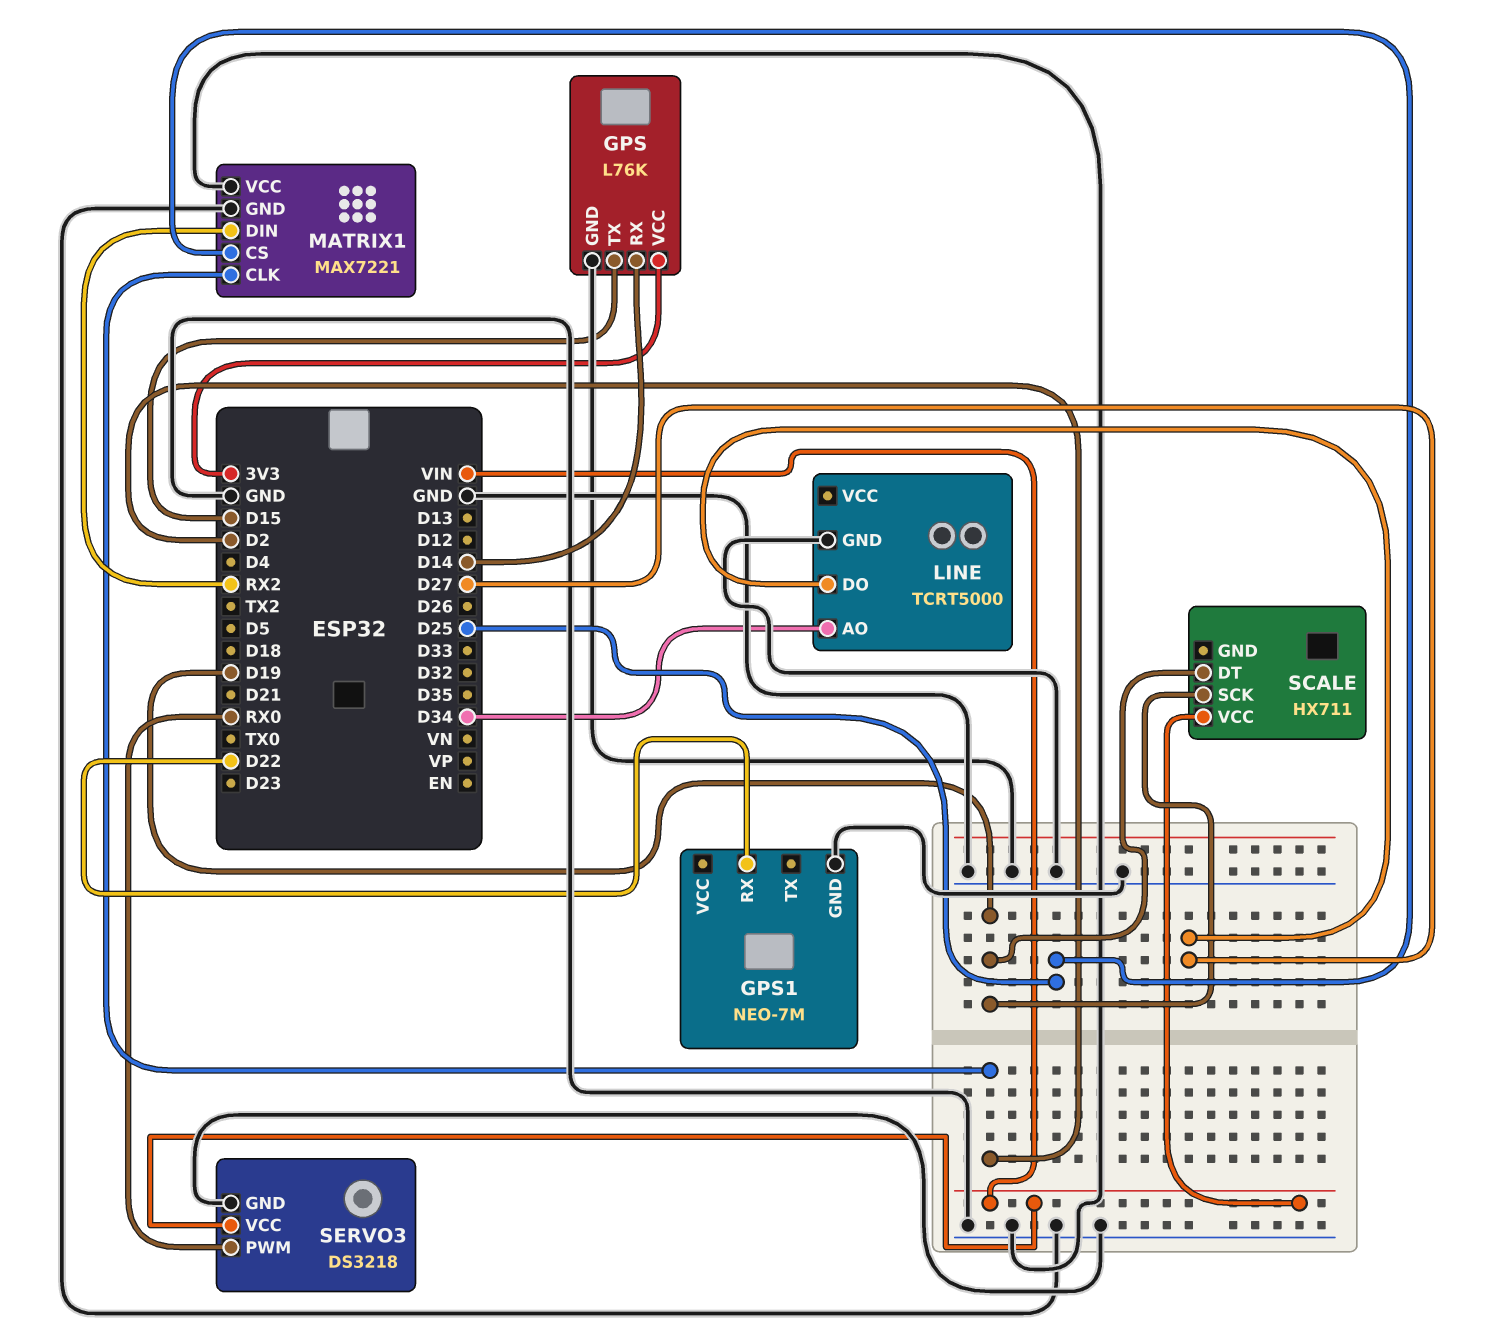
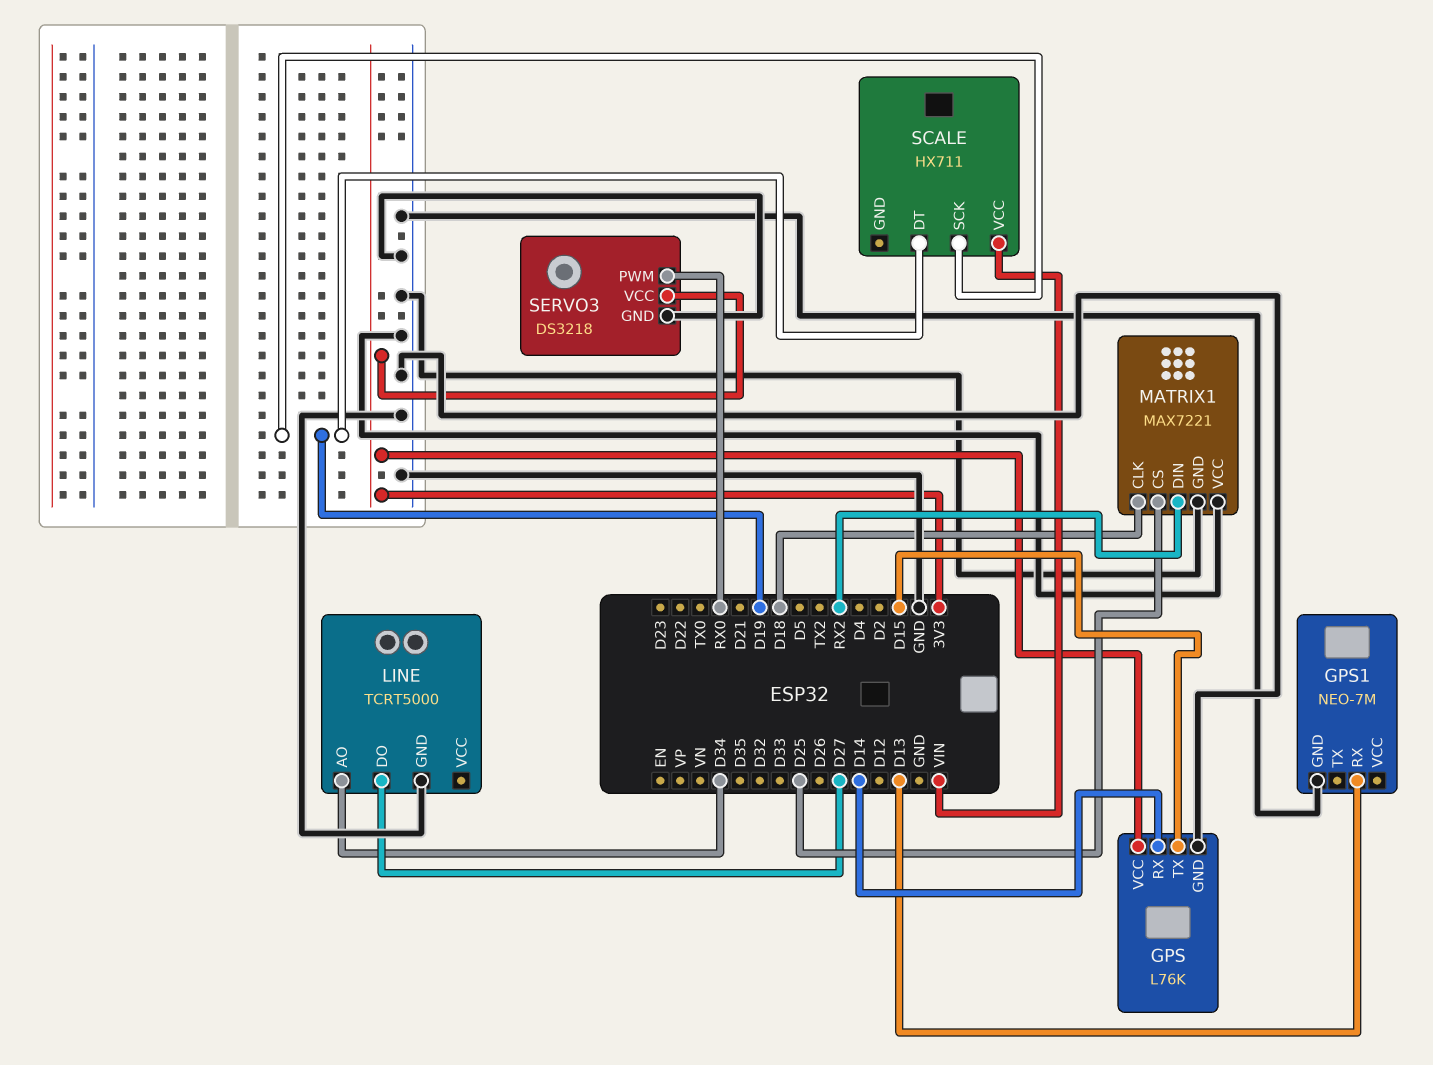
GPS1 pin RX: D22 -> D13
MATRIX1 pin CLK: D2 -> D18
SERVO3 pin VCC: VIN -> 3V3

